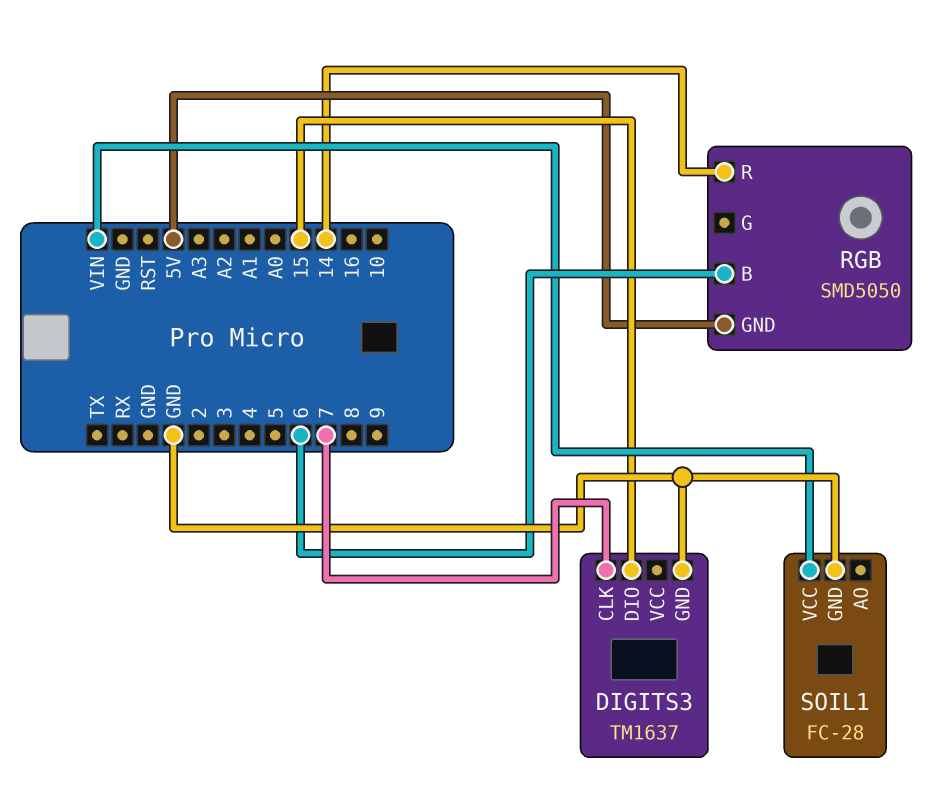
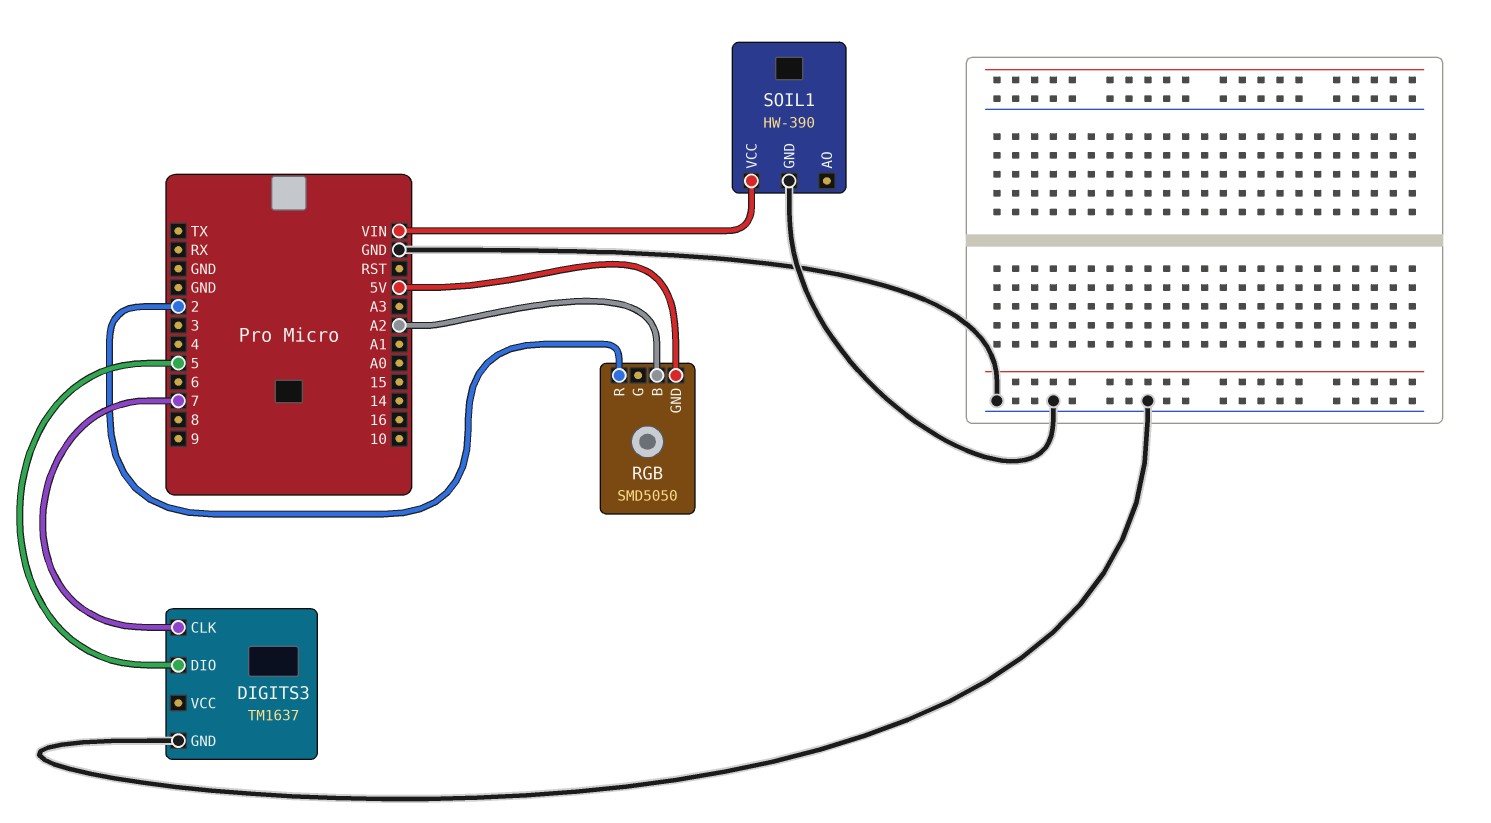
DIGITS3 pin DIO: 15 -> 5
RGB pin B: 6 -> A2
RGB pin R: 14 -> 2
SOIL1: FC-28 -> HW-390

